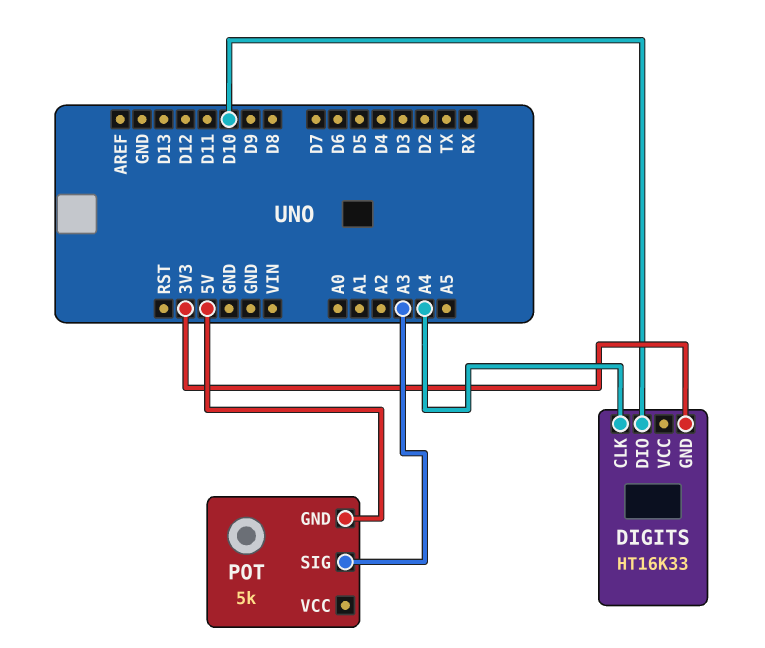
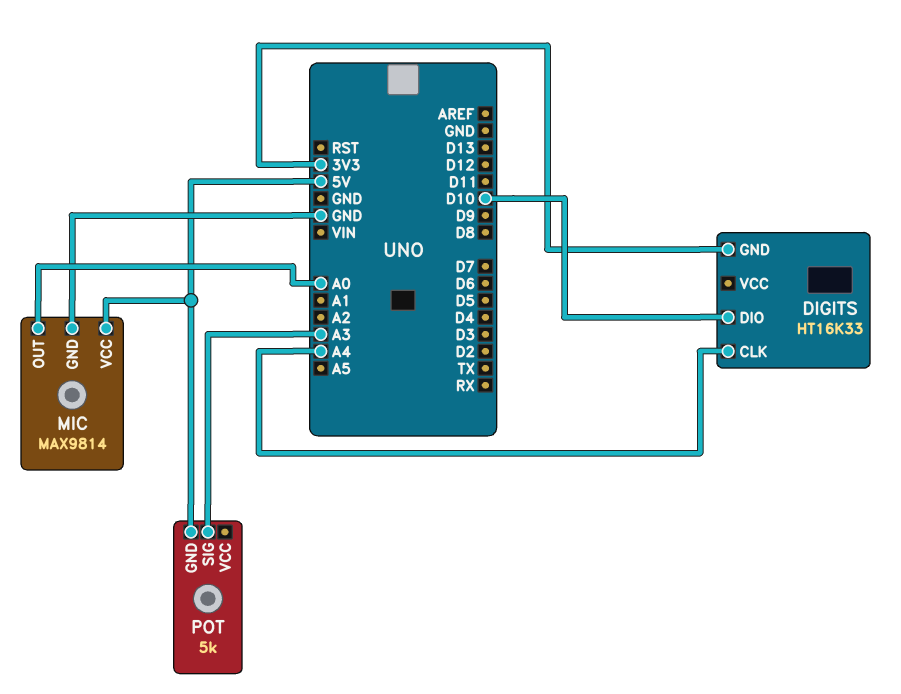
MIC: none -> MAX9814
MIC pin GND: none -> GND
MIC pin OUT: none -> A0
MIC pin VCC: none -> 5V

